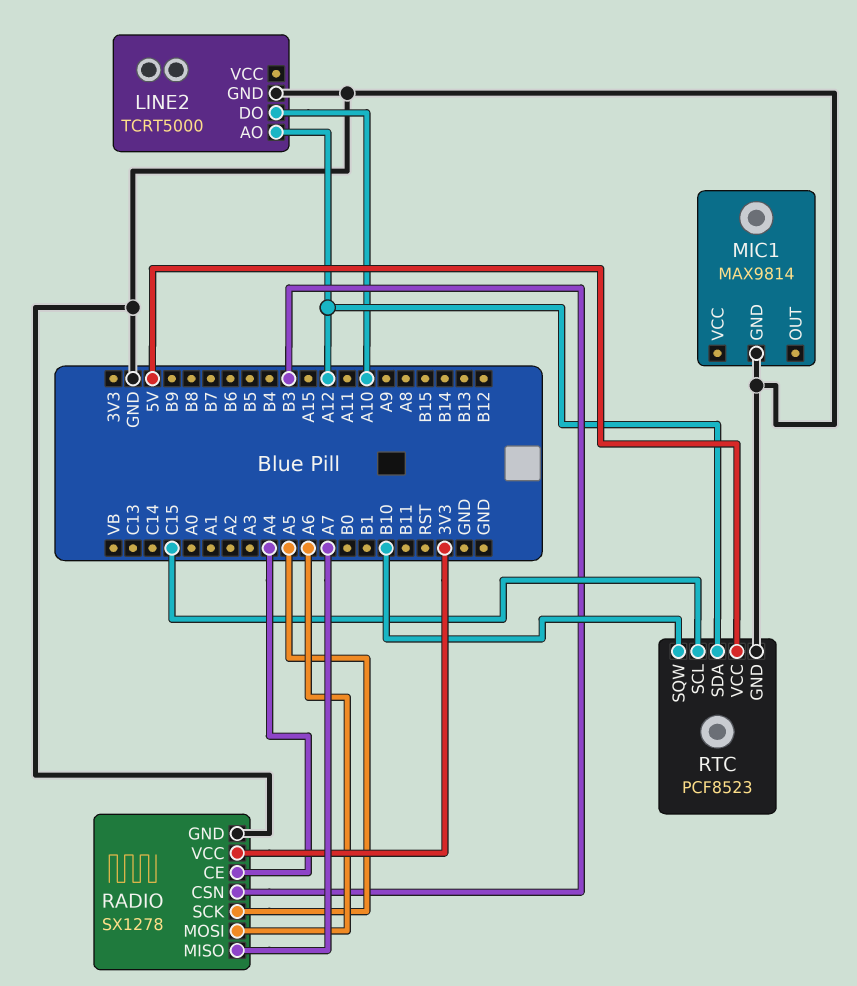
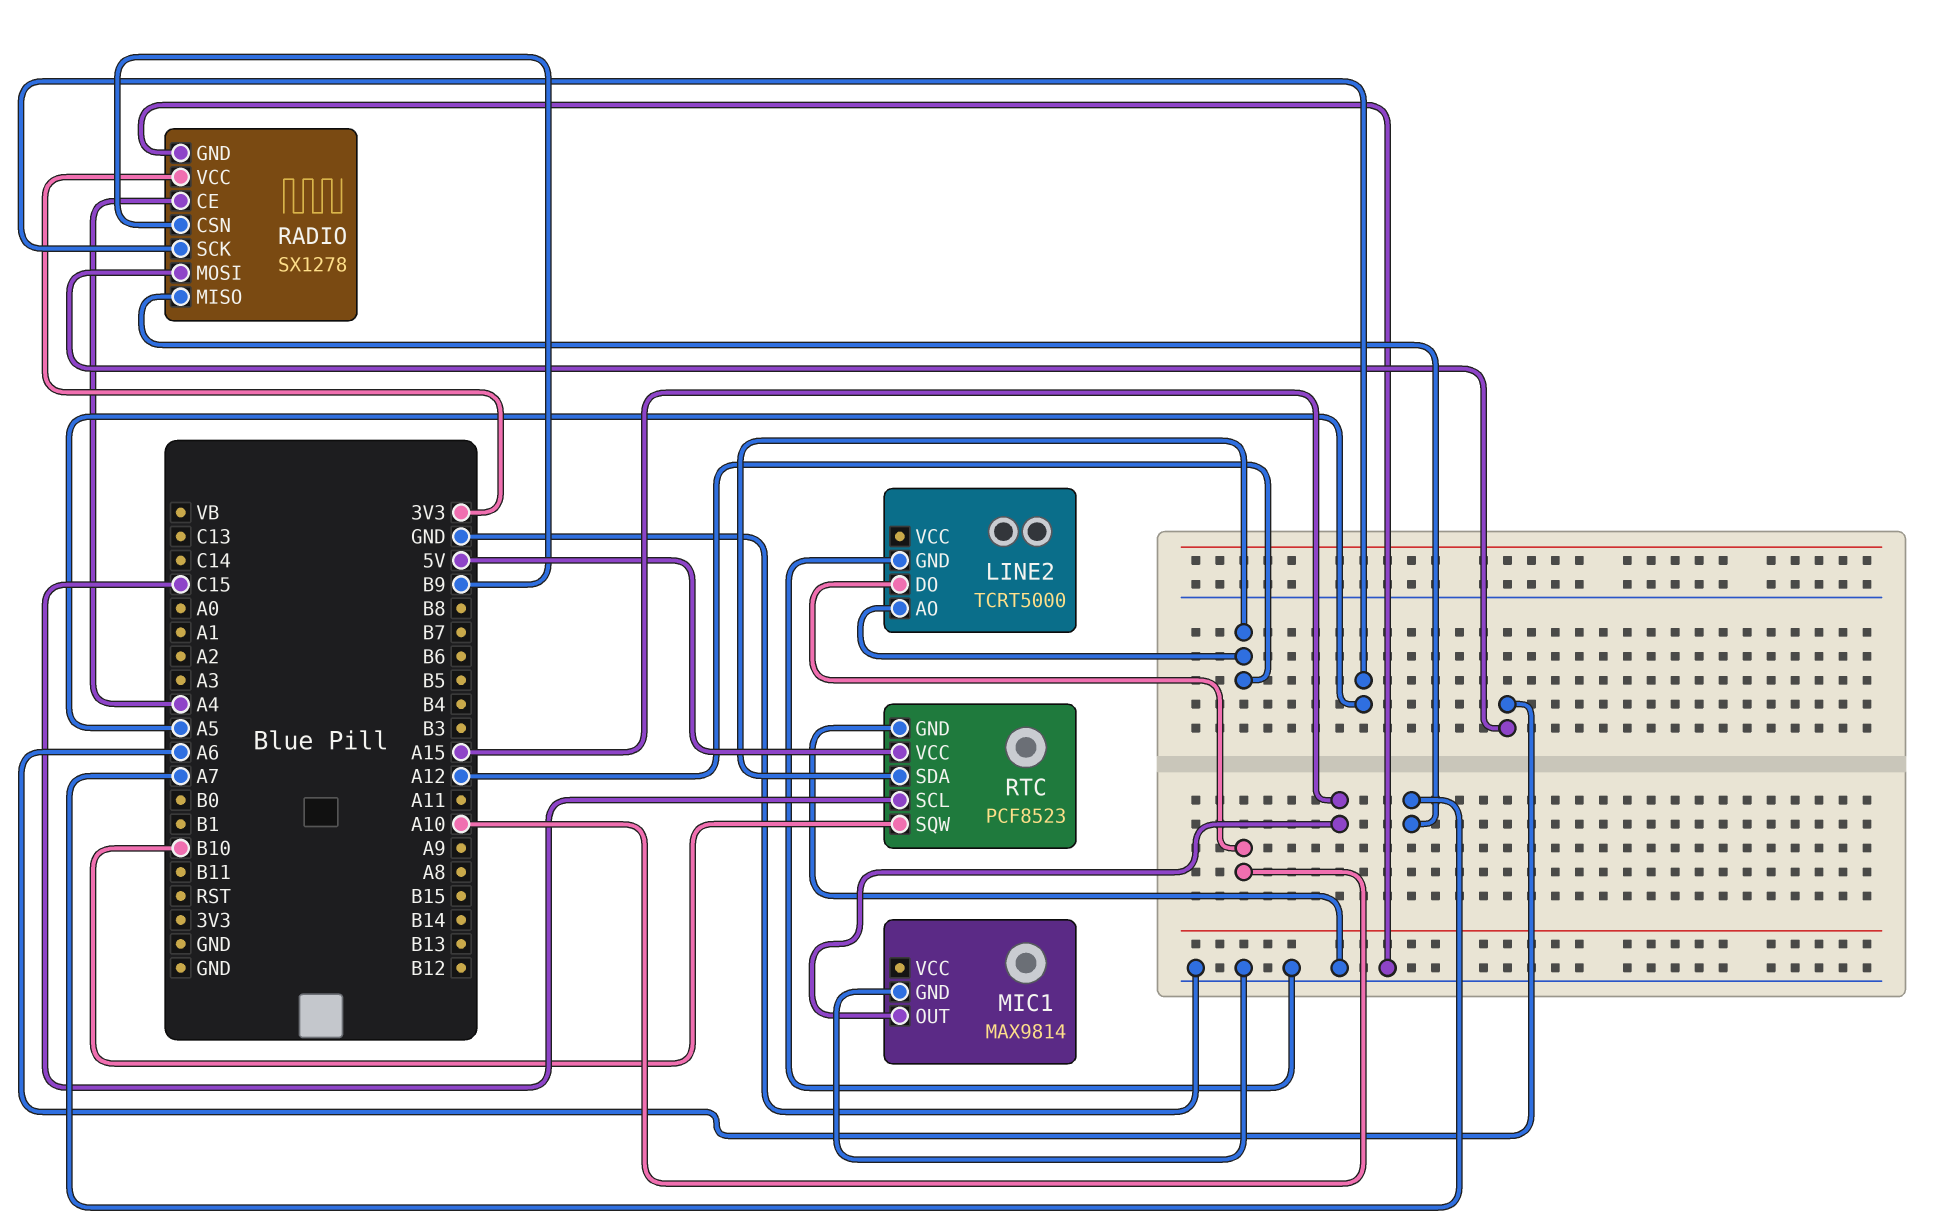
MIC1 pin OUT: none -> A15
RADIO pin CSN: B3 -> B9

